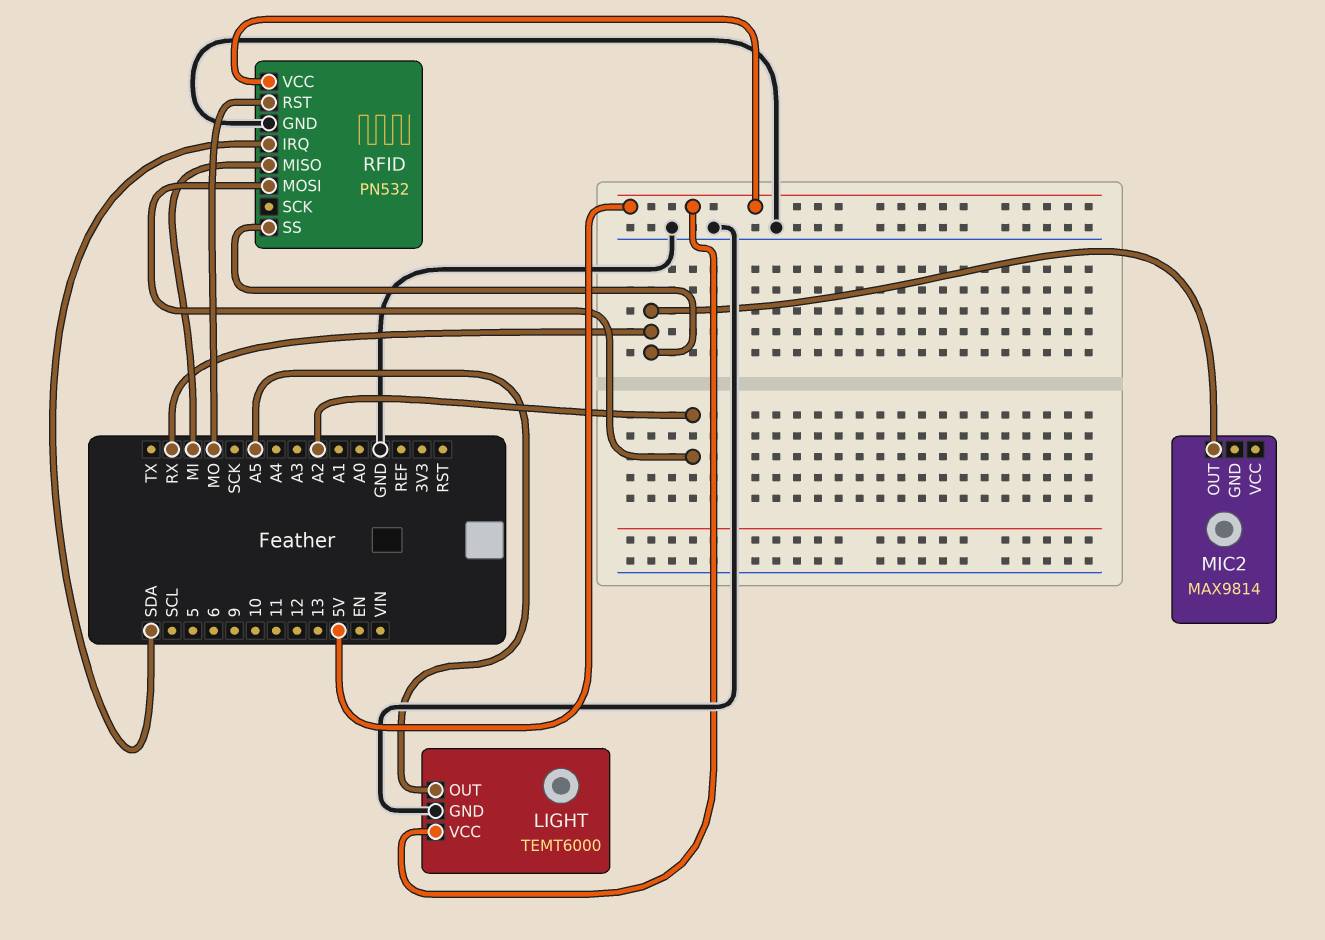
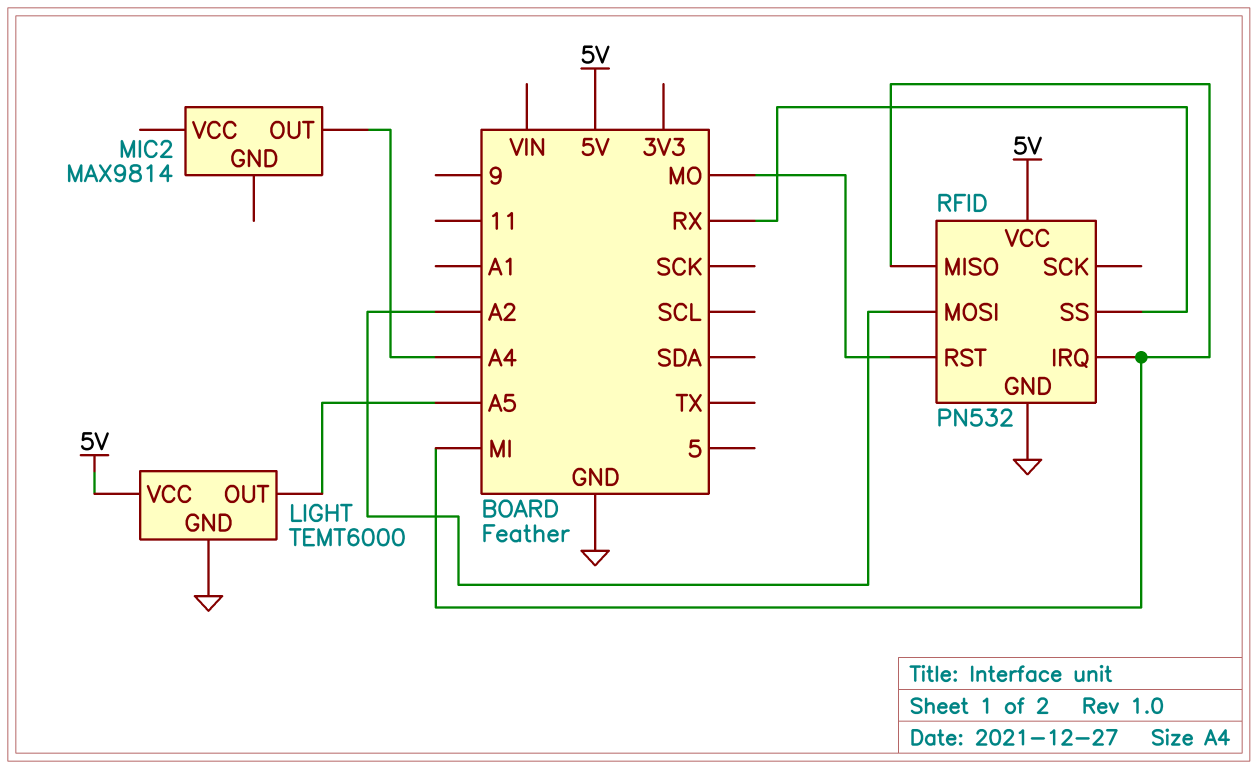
MIC2 pin OUT: RX -> A4
RFID pin IRQ: SDA -> MI

